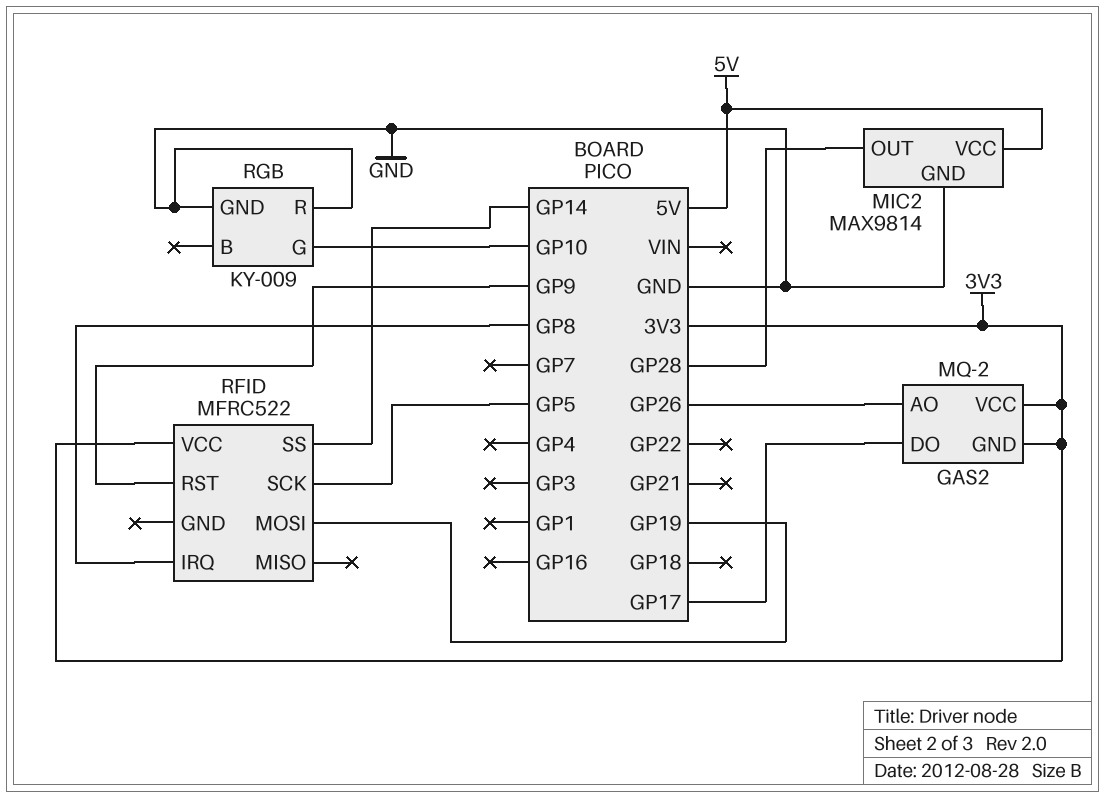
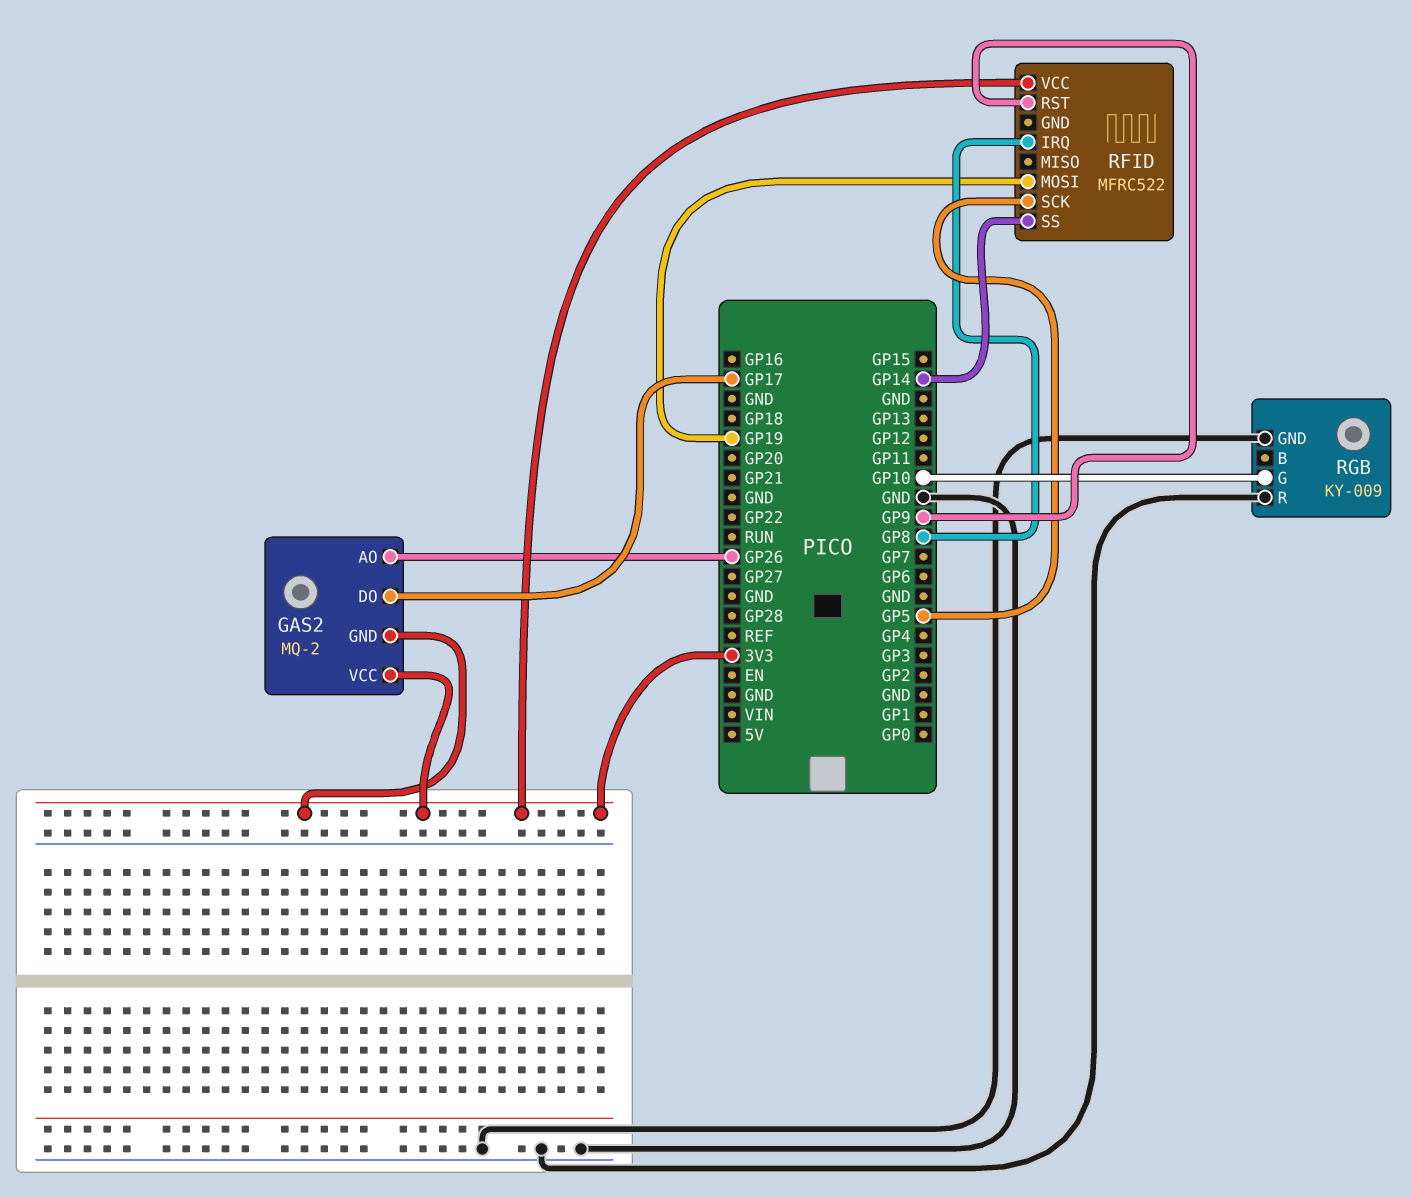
MIC2: MAX9814 -> none
MIC2 pin GND: GND -> none
MIC2 pin OUT: GP28 -> none
MIC2 pin VCC: 5V -> none

